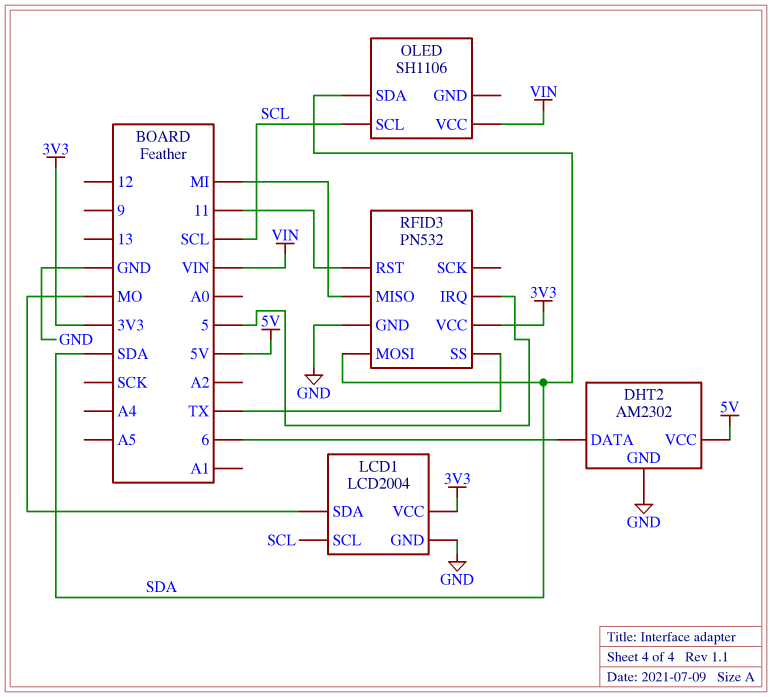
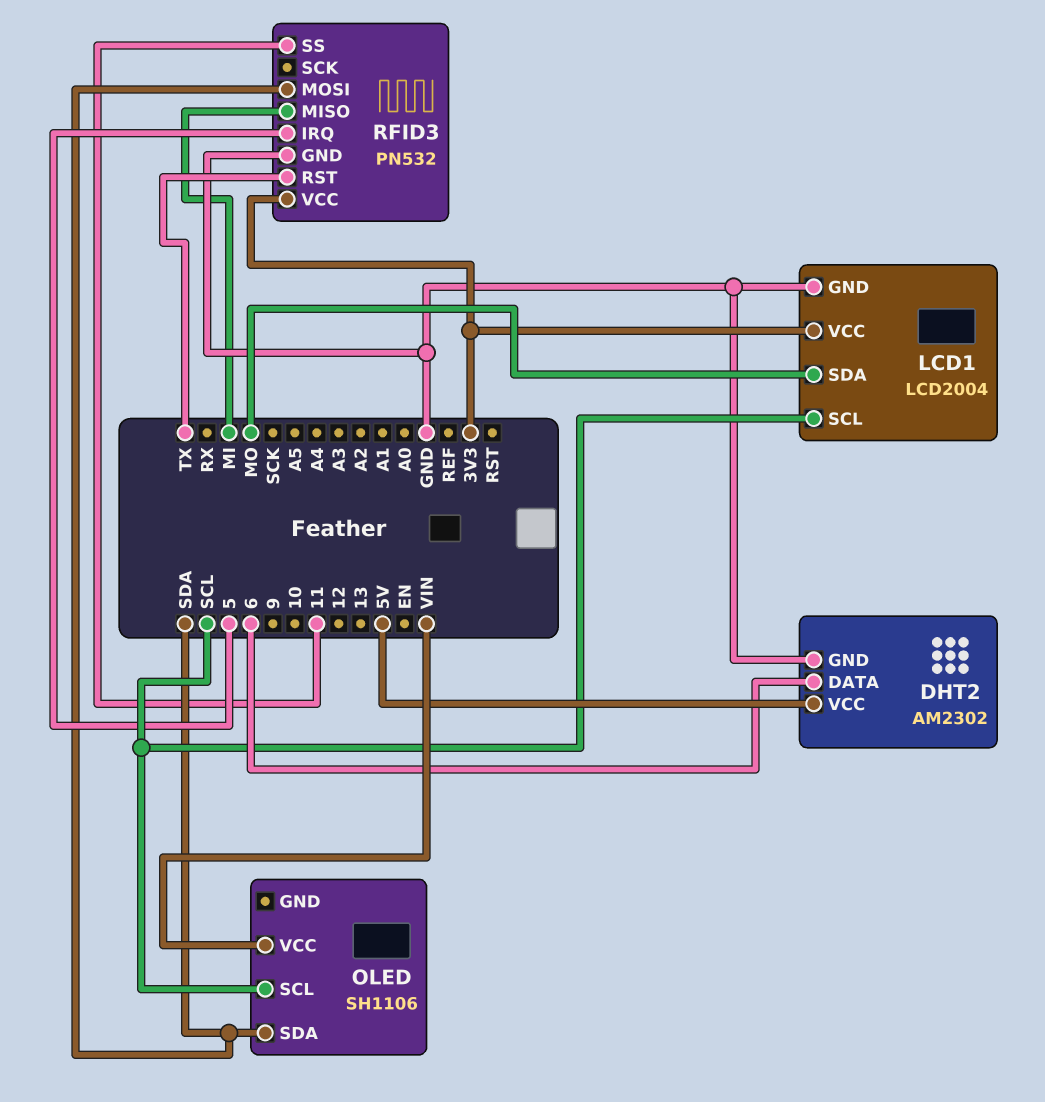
RFID3 pin RST: 11 -> TX
RFID3 pin SS: TX -> 11

